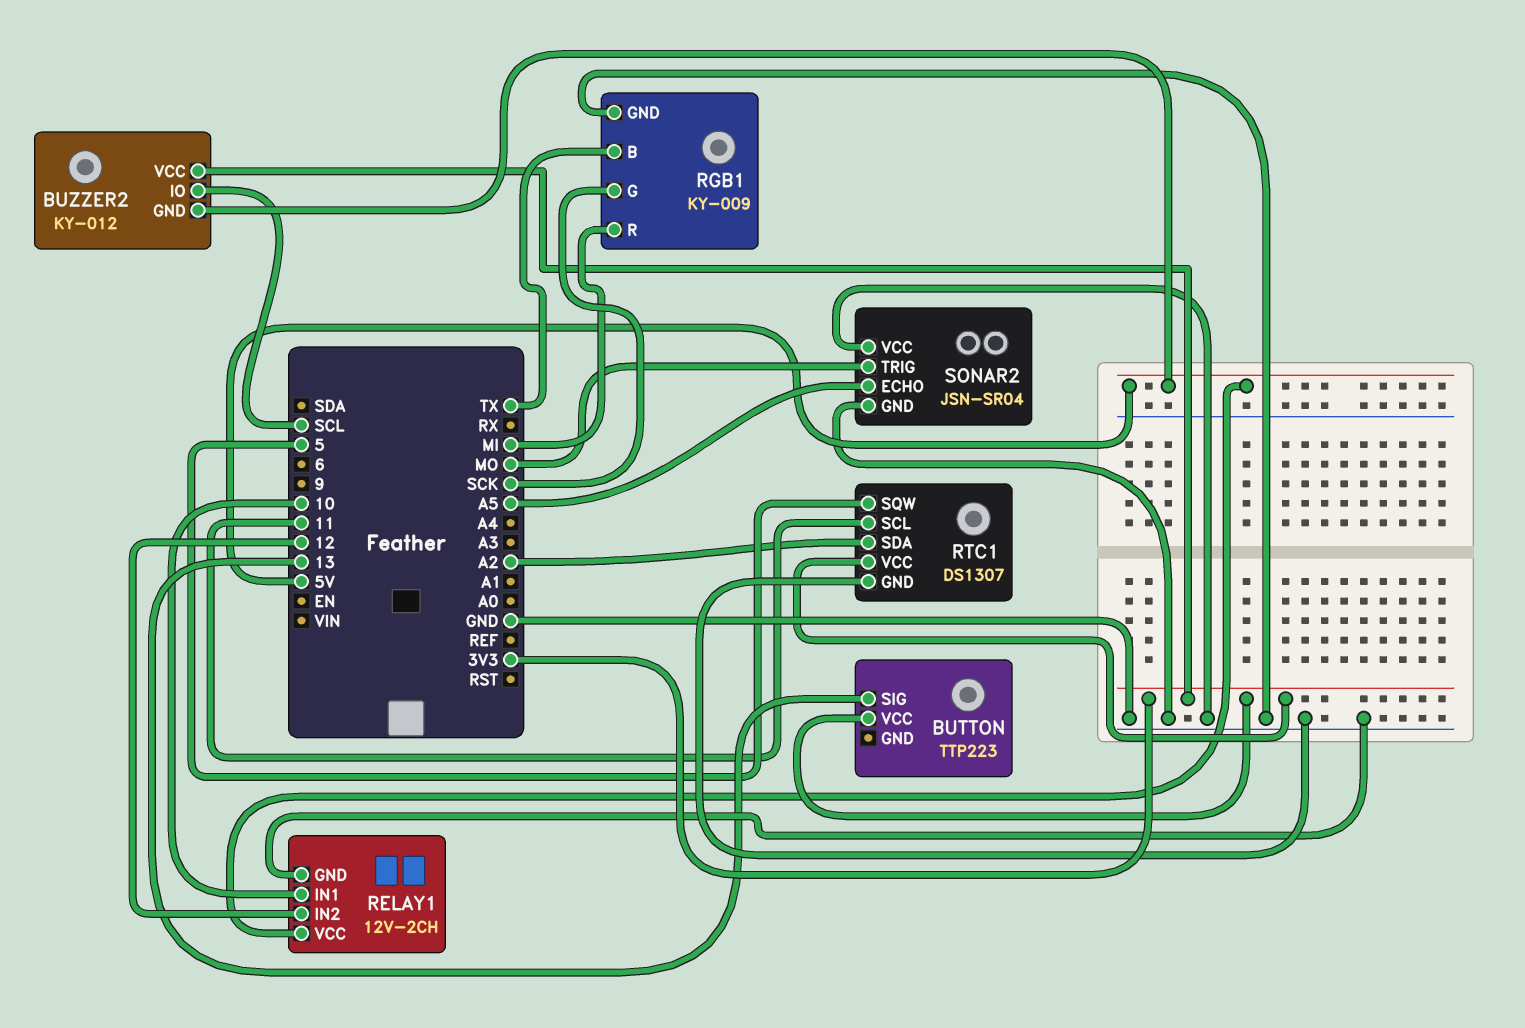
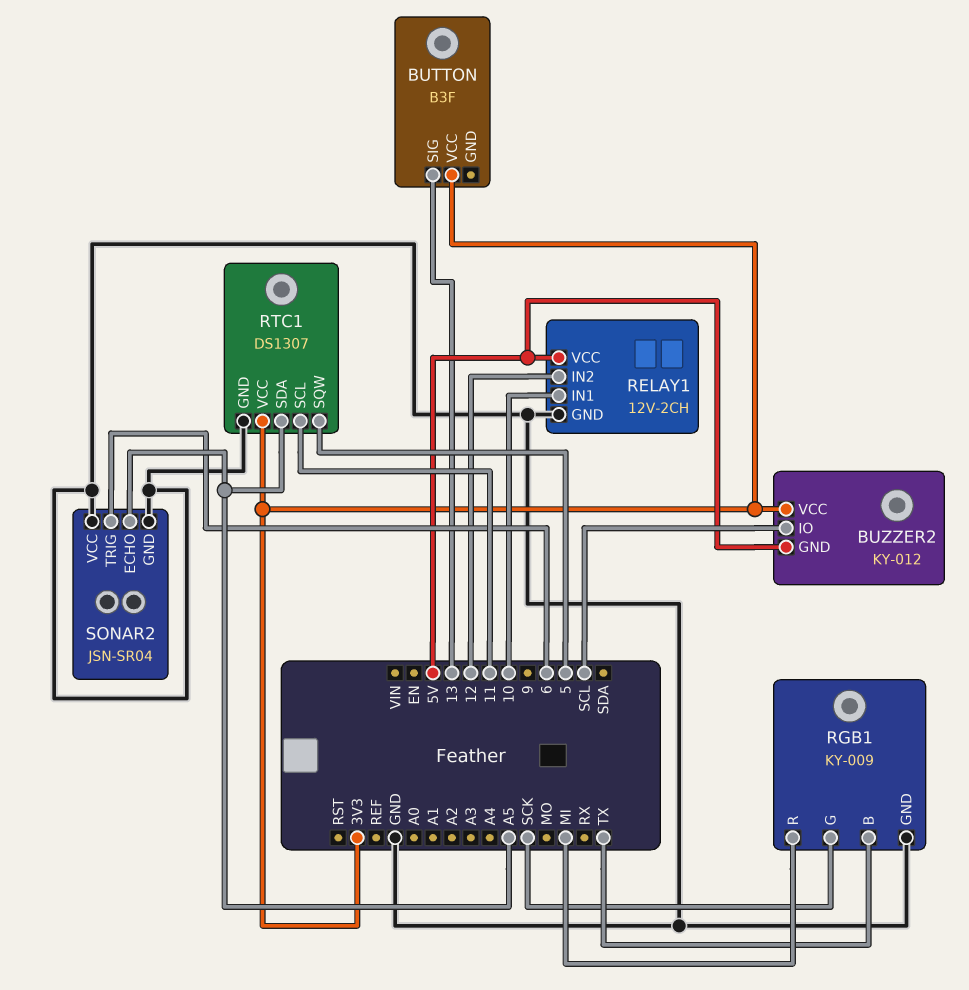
BUTTON: TTP223 -> B3F
RTC1 pin SDA: A2 -> A5
SONAR2 pin TRIG: MO -> 6

